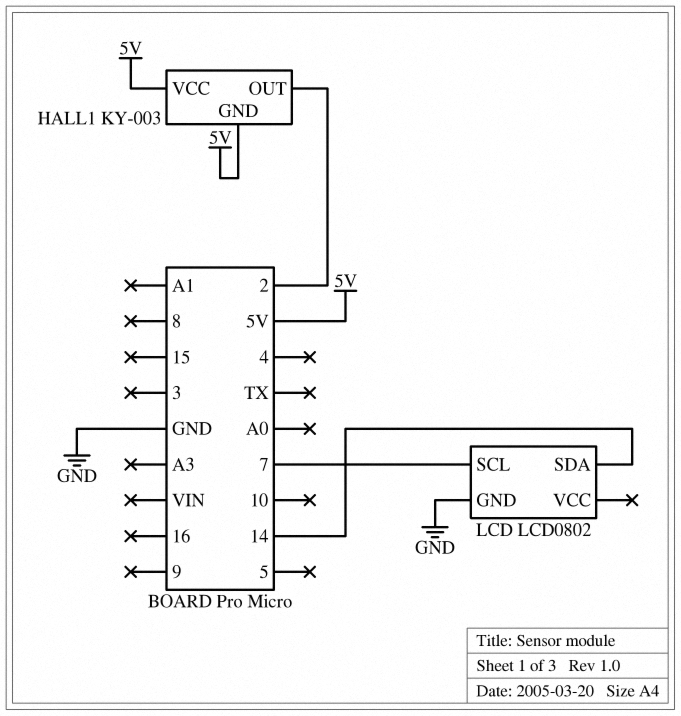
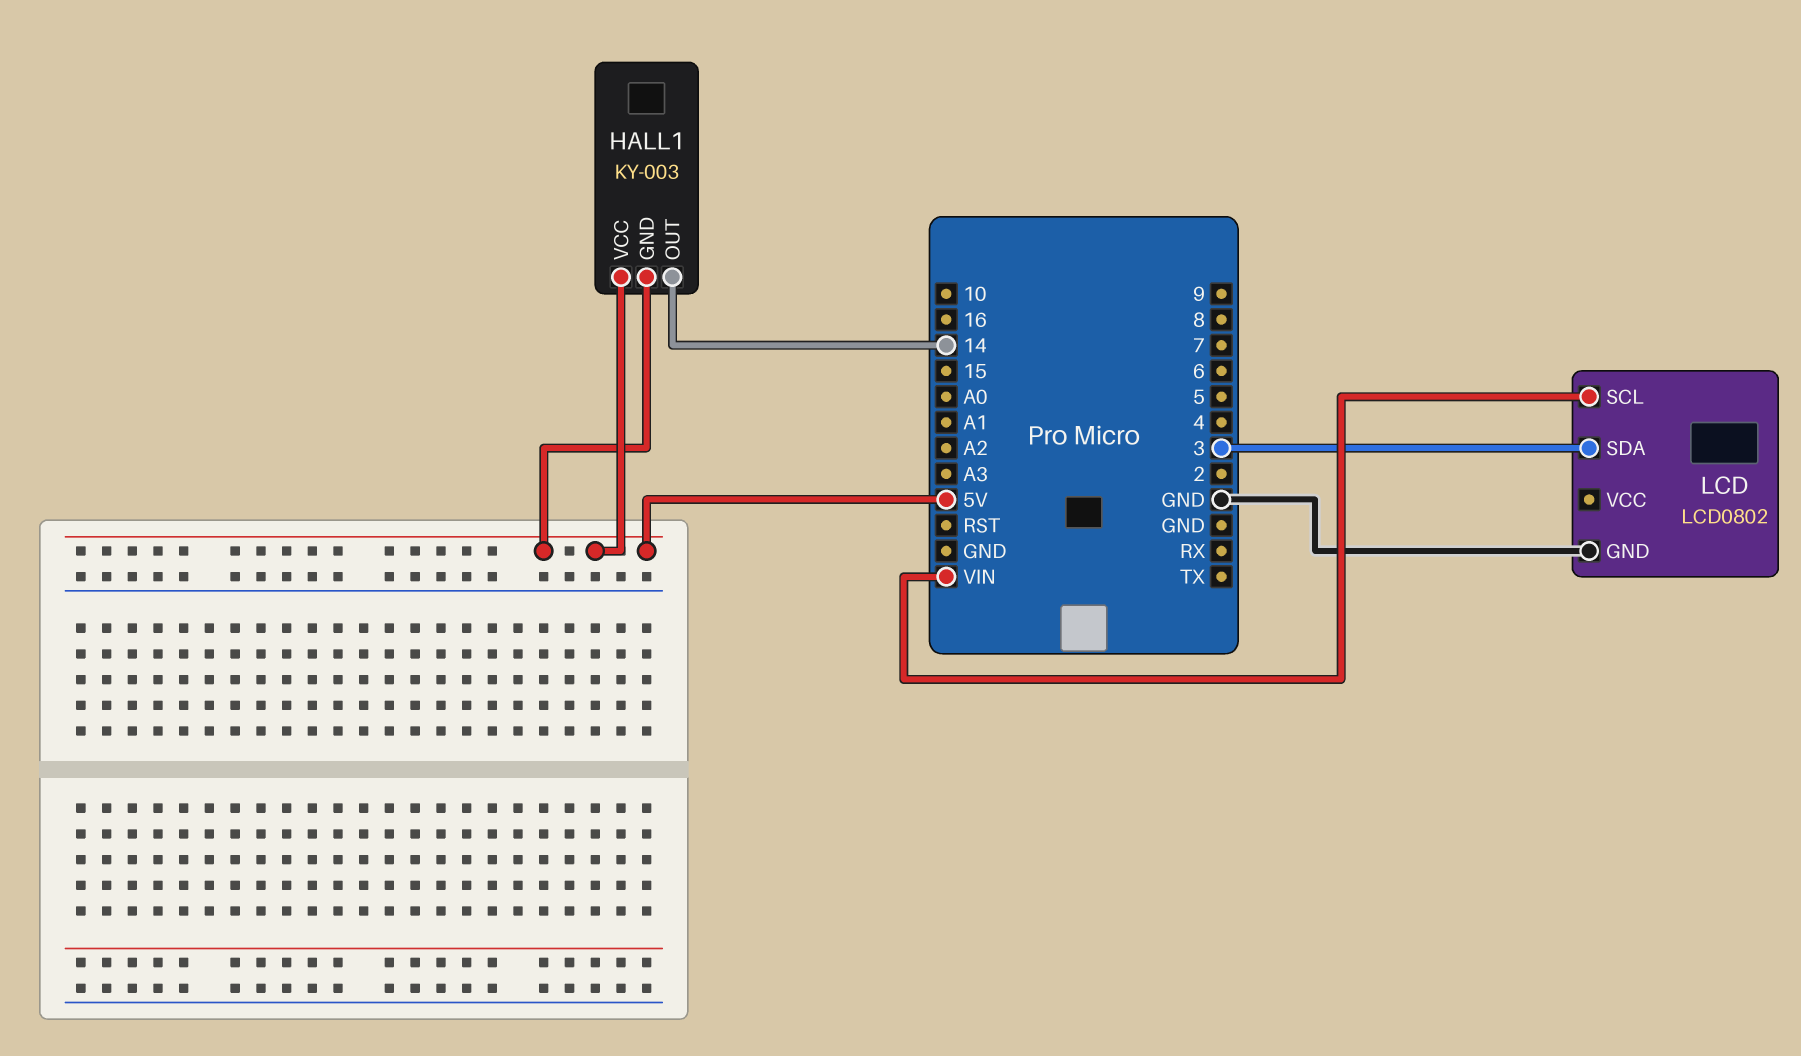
HALL1 pin OUT: 2 -> 14
LCD pin SCL: 7 -> VIN
LCD pin SDA: 14 -> 3

